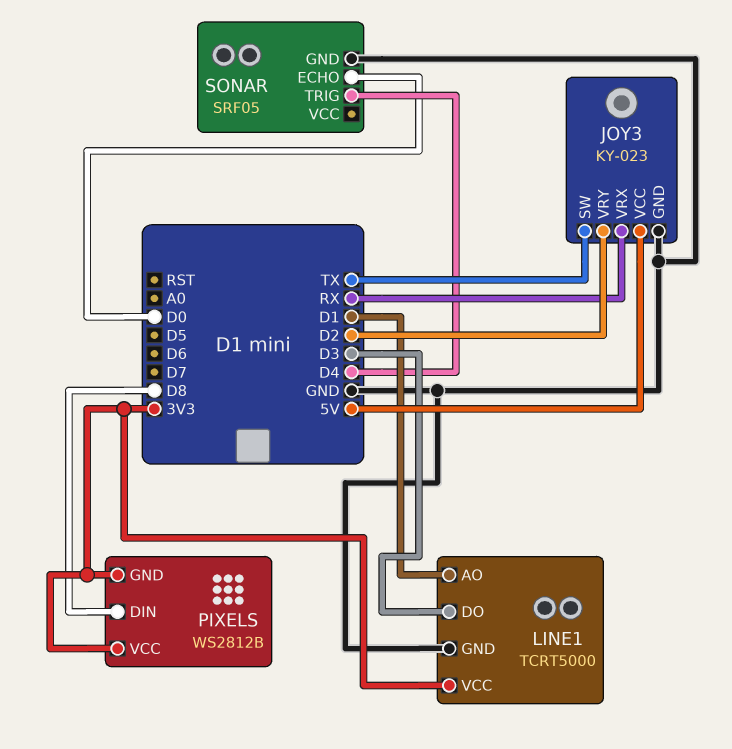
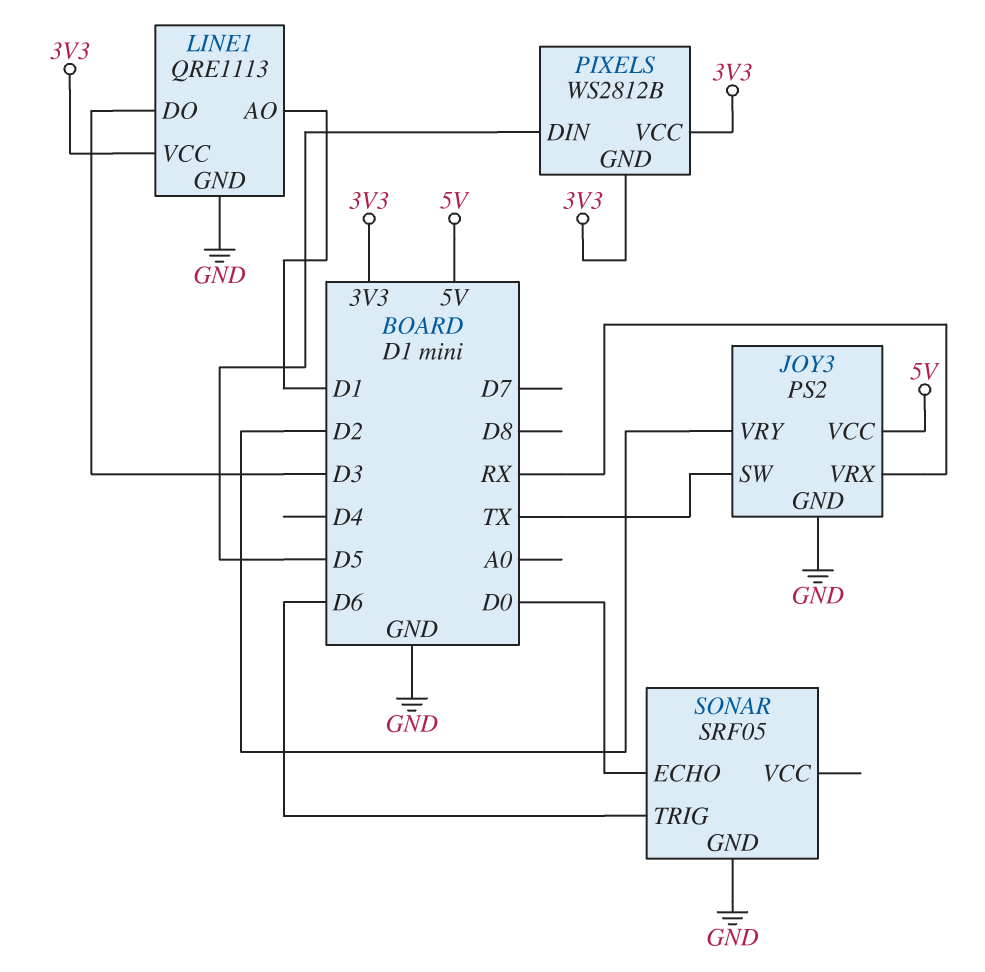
JOY3: KY-023 -> PS2
LINE1: TCRT5000 -> QRE1113
PIXELS pin DIN: D8 -> D5
SONAR pin TRIG: D4 -> D6

